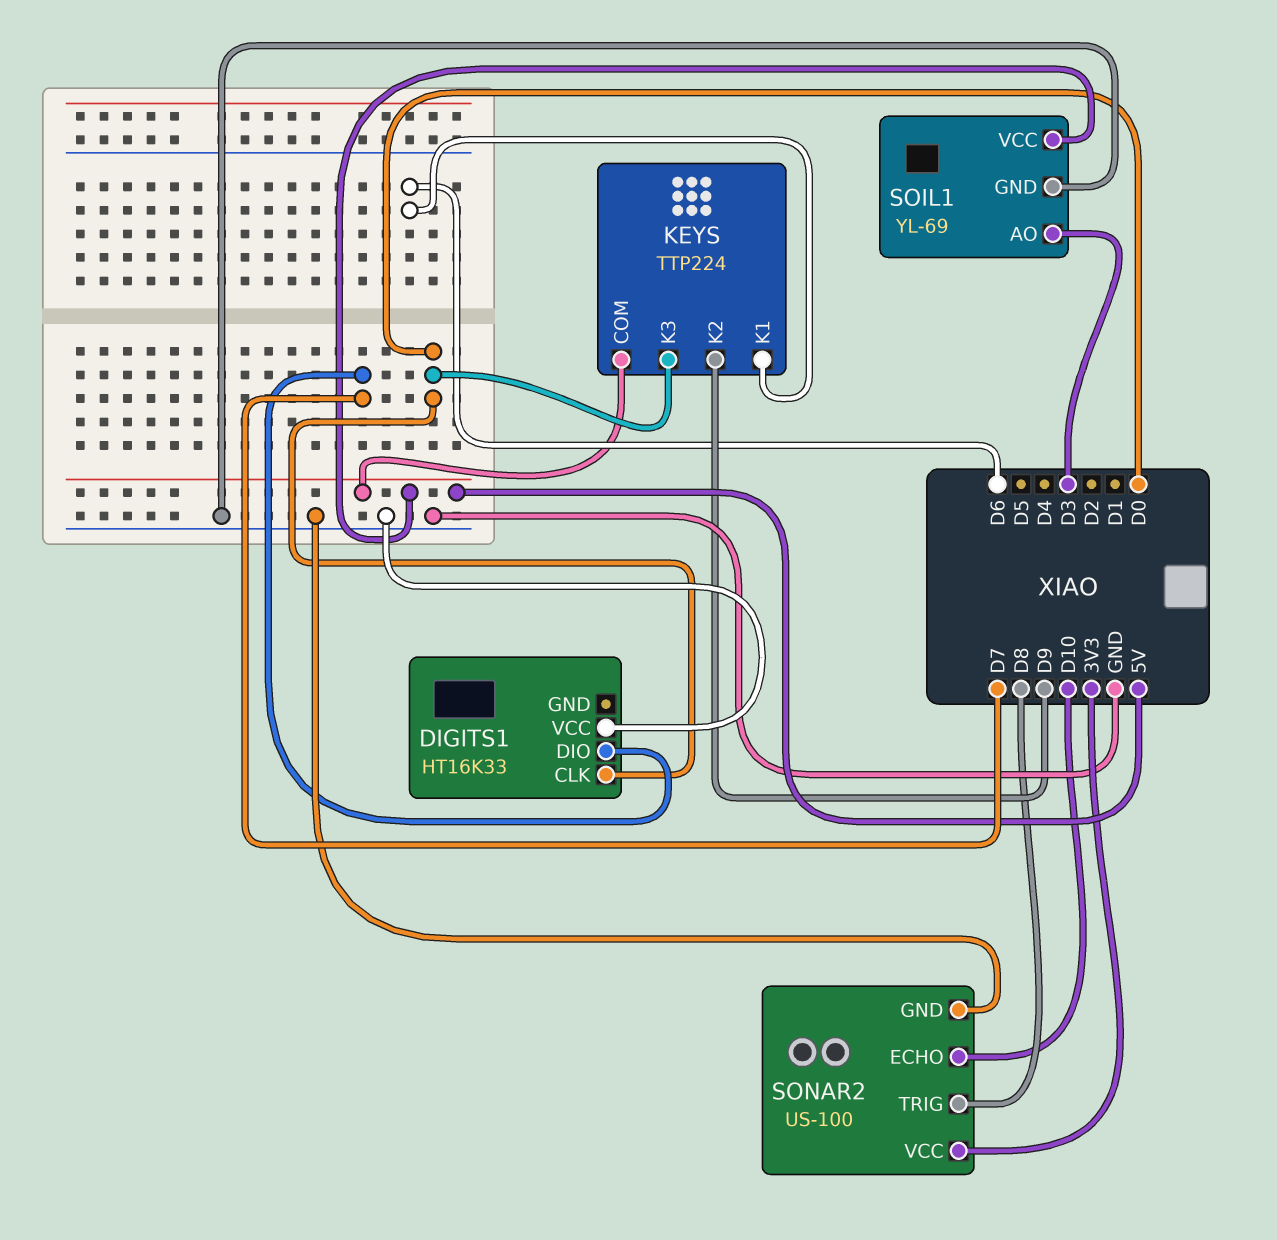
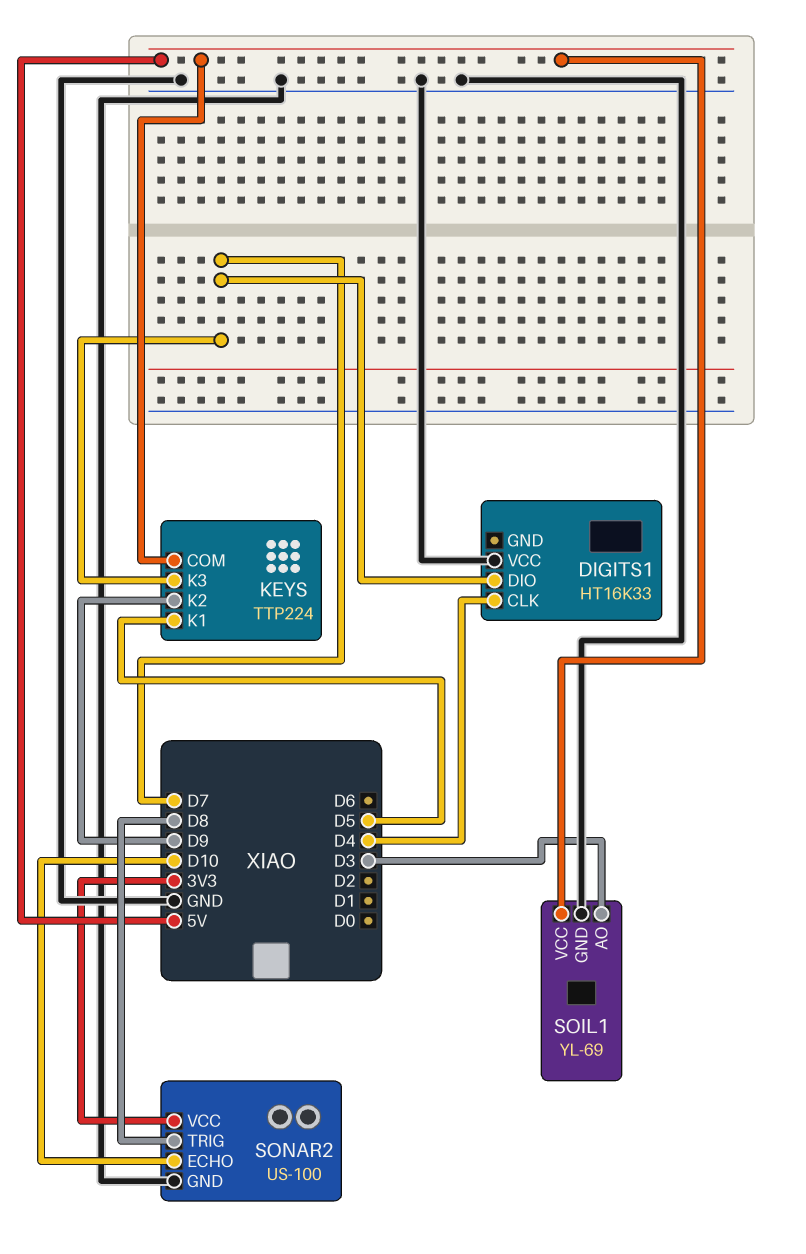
DIGITS1 pin CLK: D0 -> D4
KEYS pin K1: D6 -> D5
KEYS pin K3: D0 -> D7

